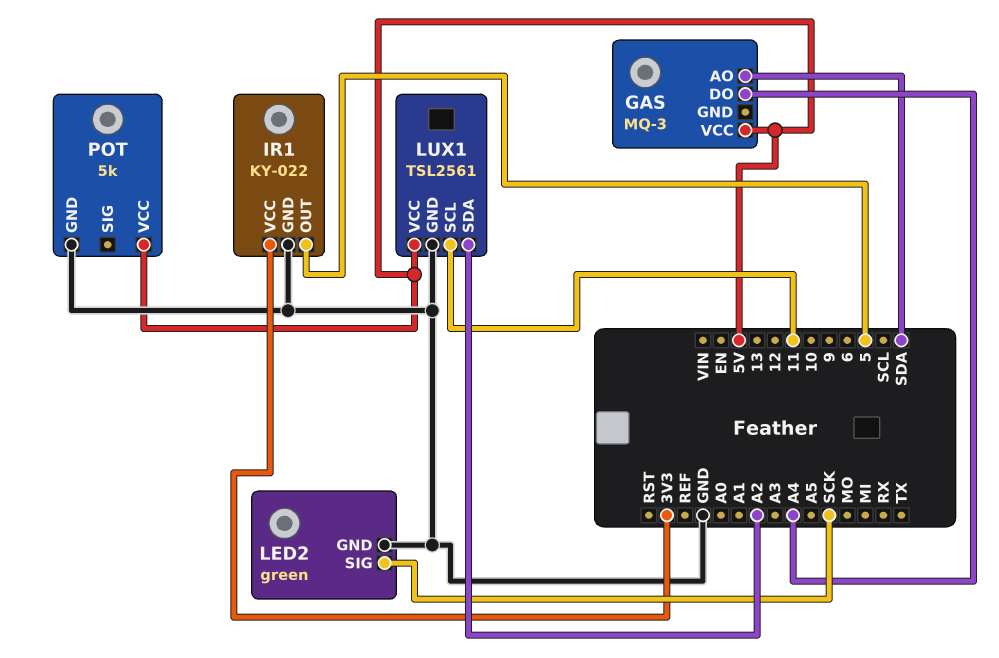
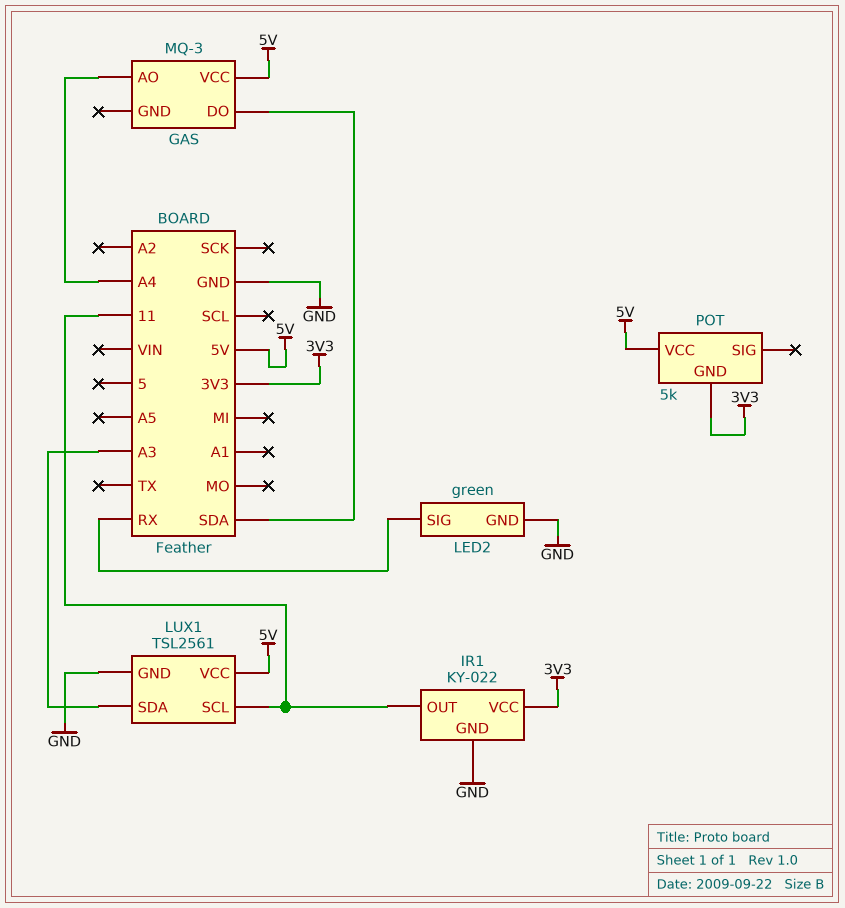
GAS pin AO: SDA -> A4
GAS pin DO: A4 -> SDA
IR1 pin OUT: 5 -> 11
LED2 pin SIG: SCK -> RX
LUX1 pin SDA: A2 -> A3
POT pin GND: GND -> 3V3

